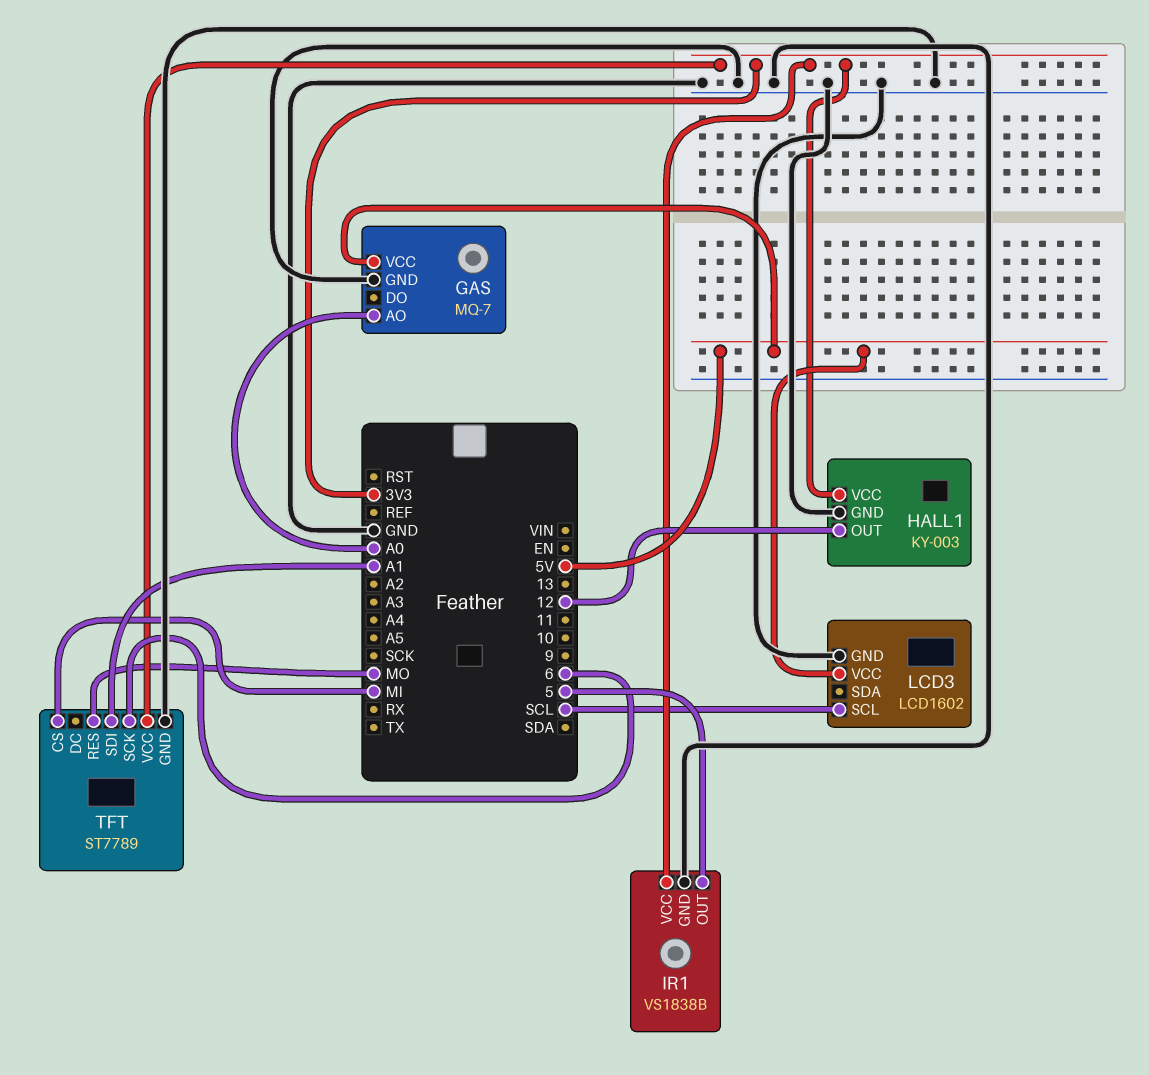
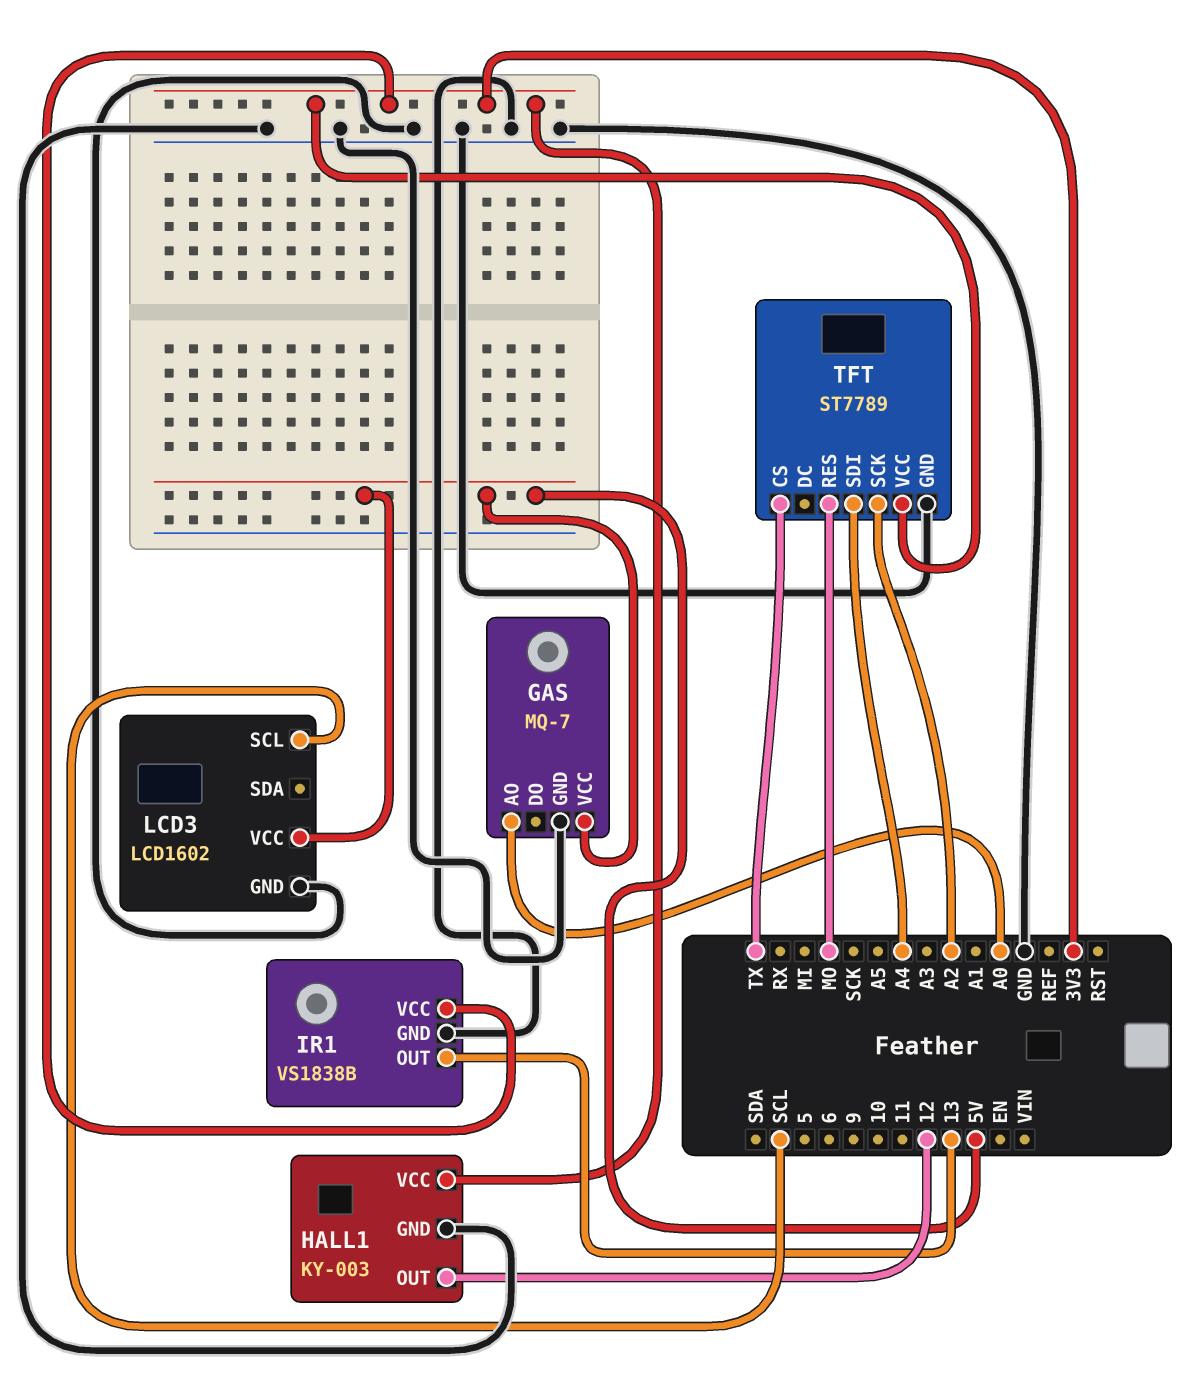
IR1 pin OUT: 5 -> 13
TFT pin CS: MI -> TX
TFT pin SCK: 6 -> A2
TFT pin SDI: A1 -> A4

